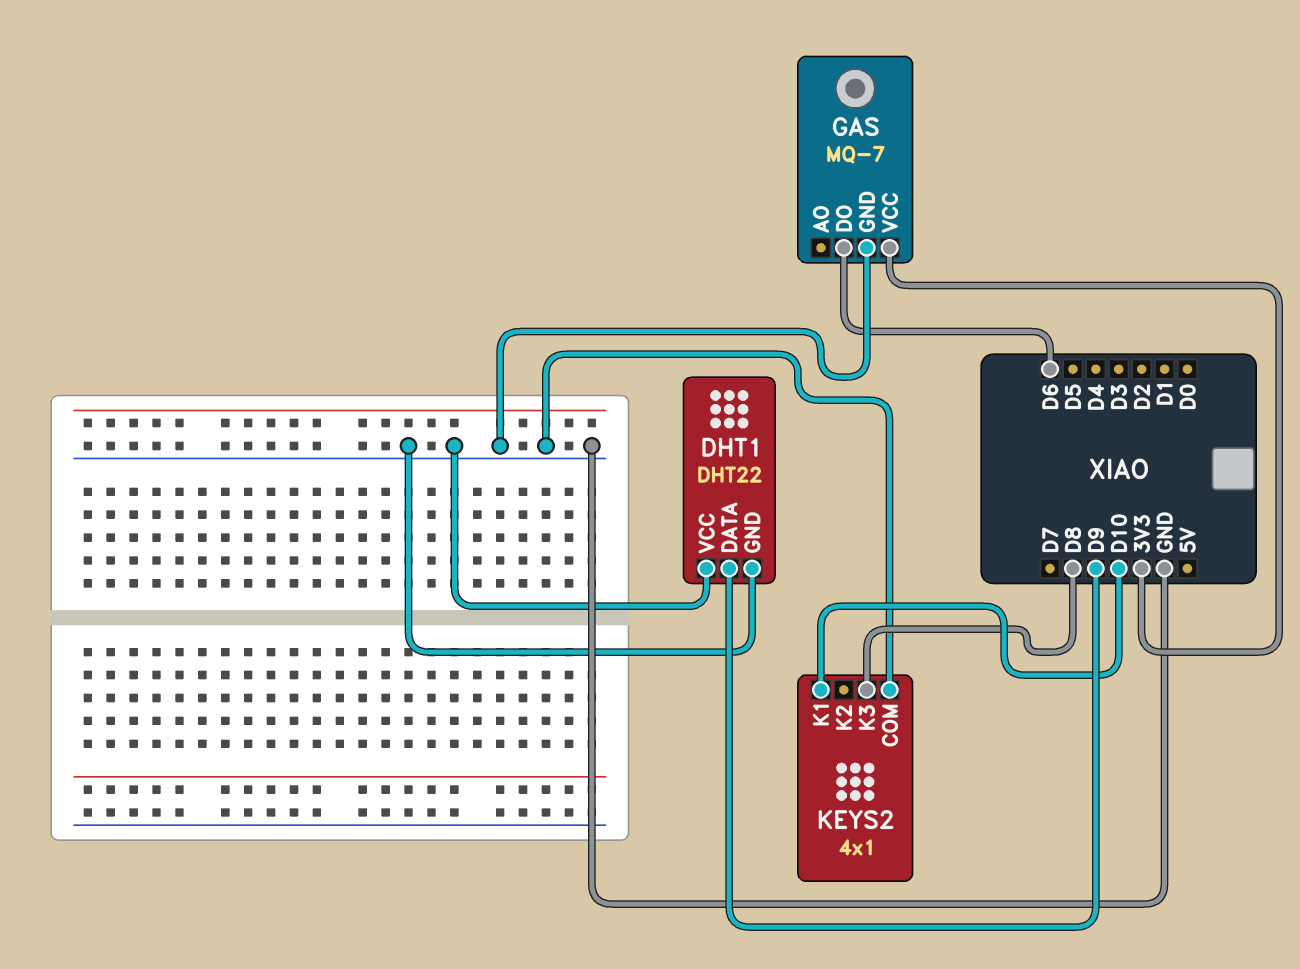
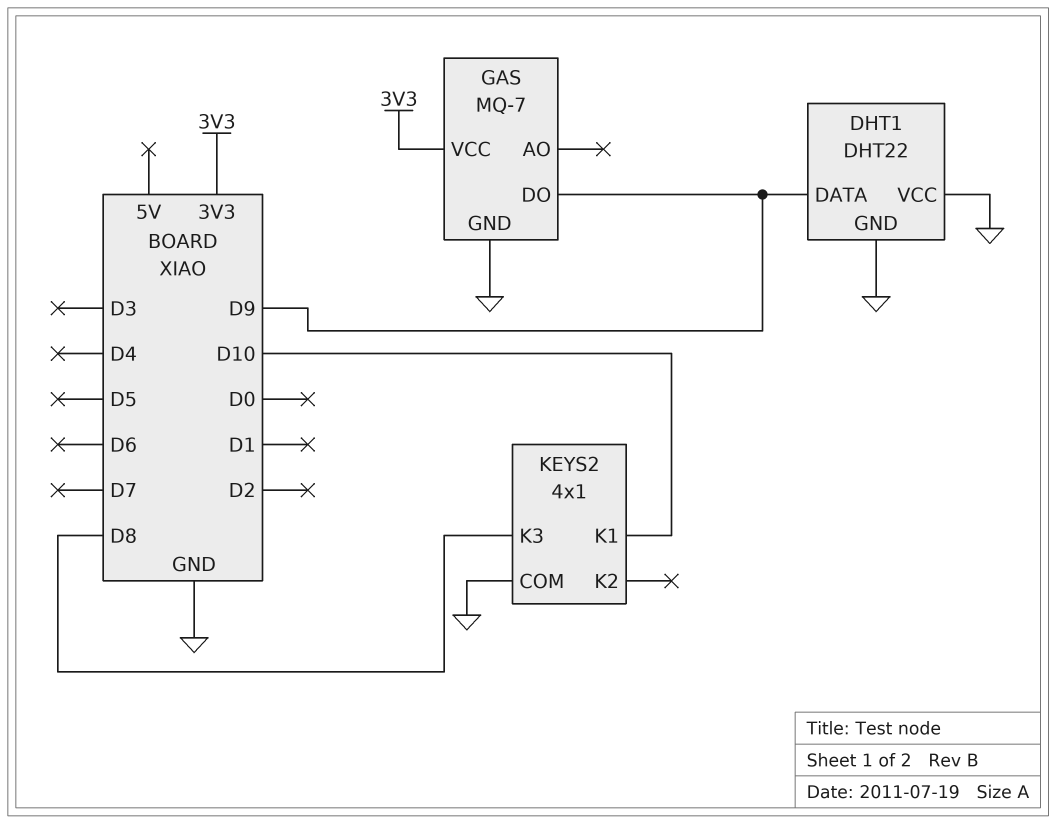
GAS pin DO: D6 -> D9

